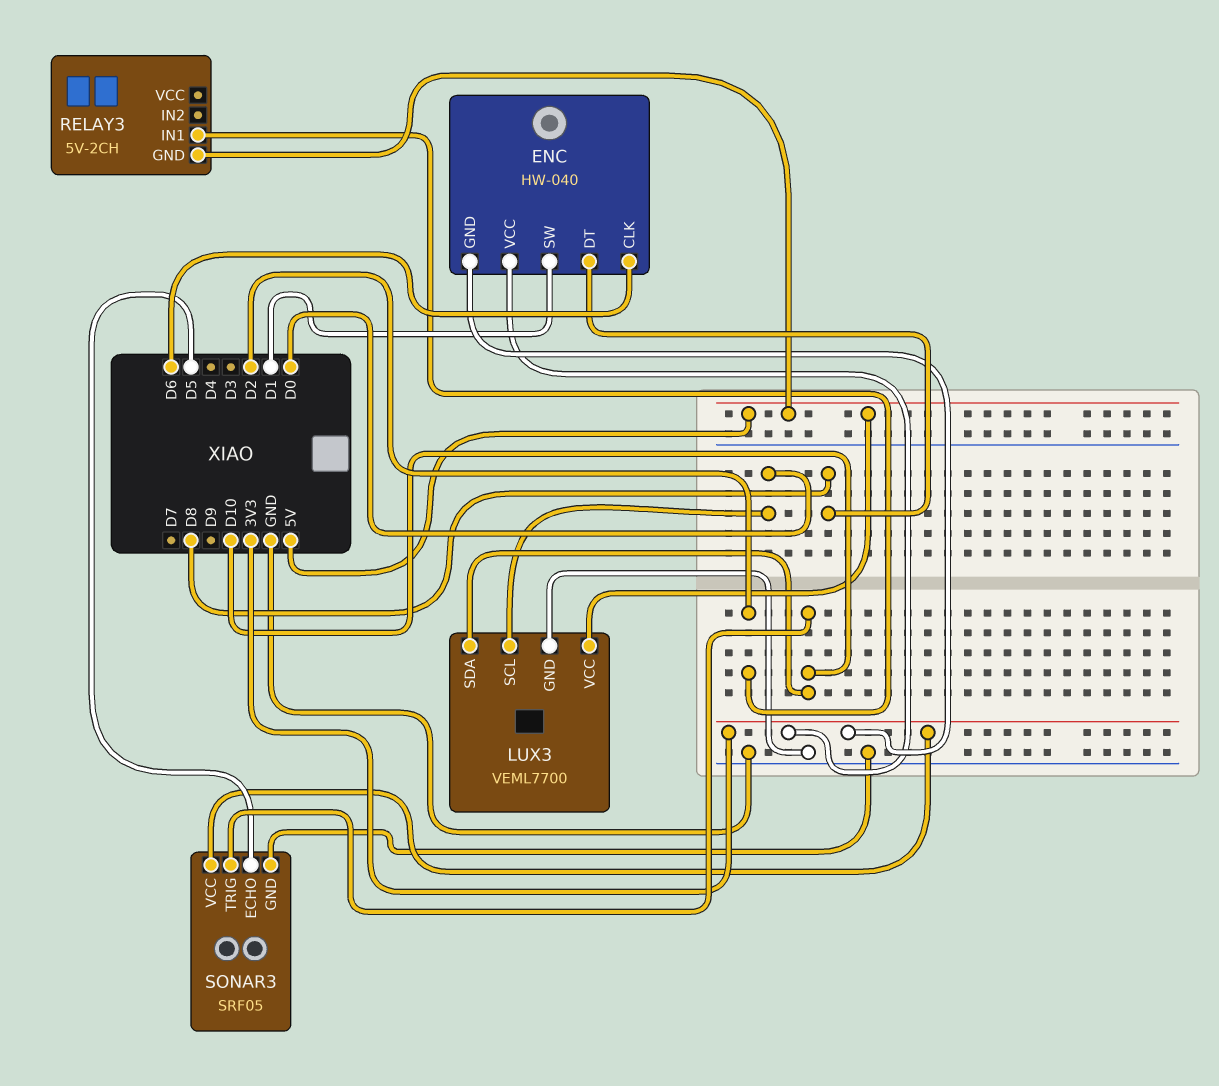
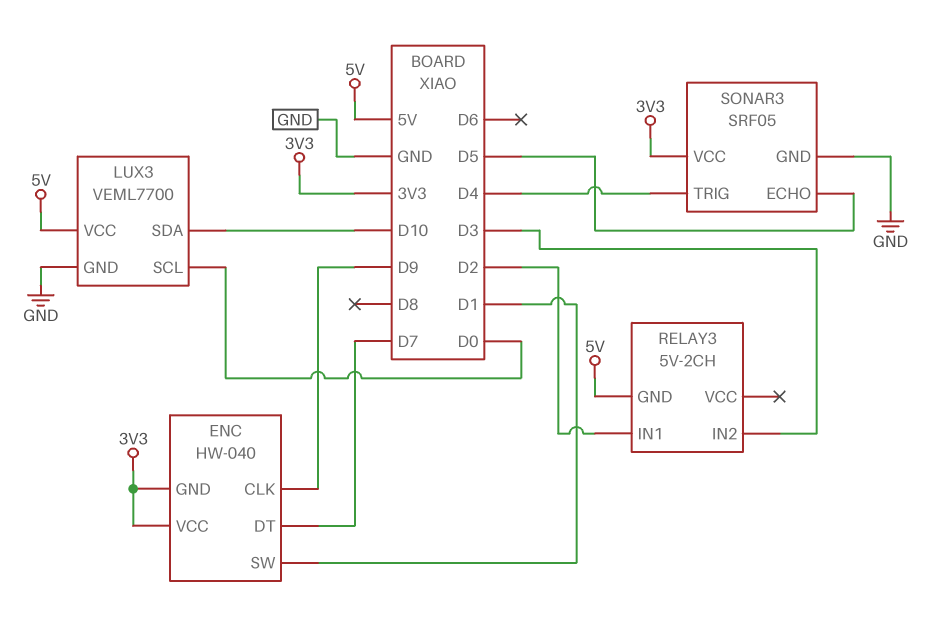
ENC pin CLK: D6 -> D9
ENC pin DT: D8 -> D7
RELAY3 pin IN2: none -> D3
SONAR3 pin TRIG: D10 -> D4

